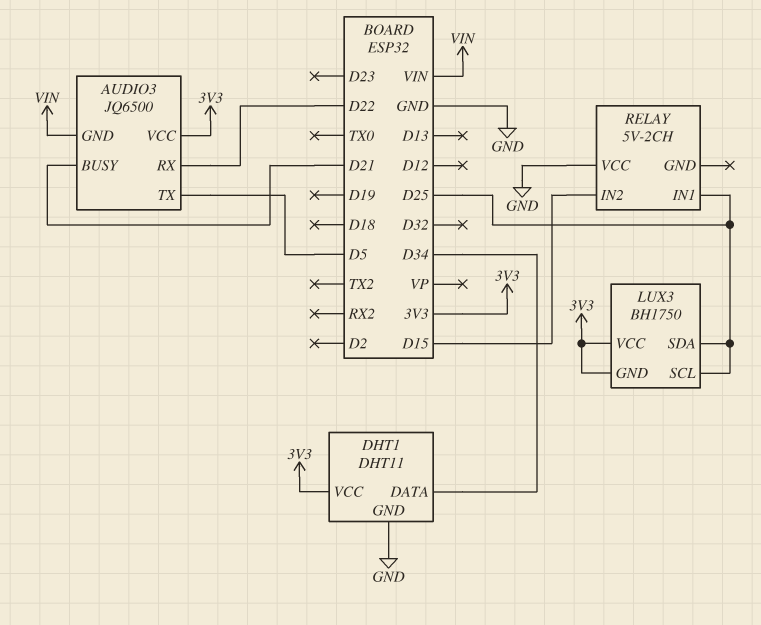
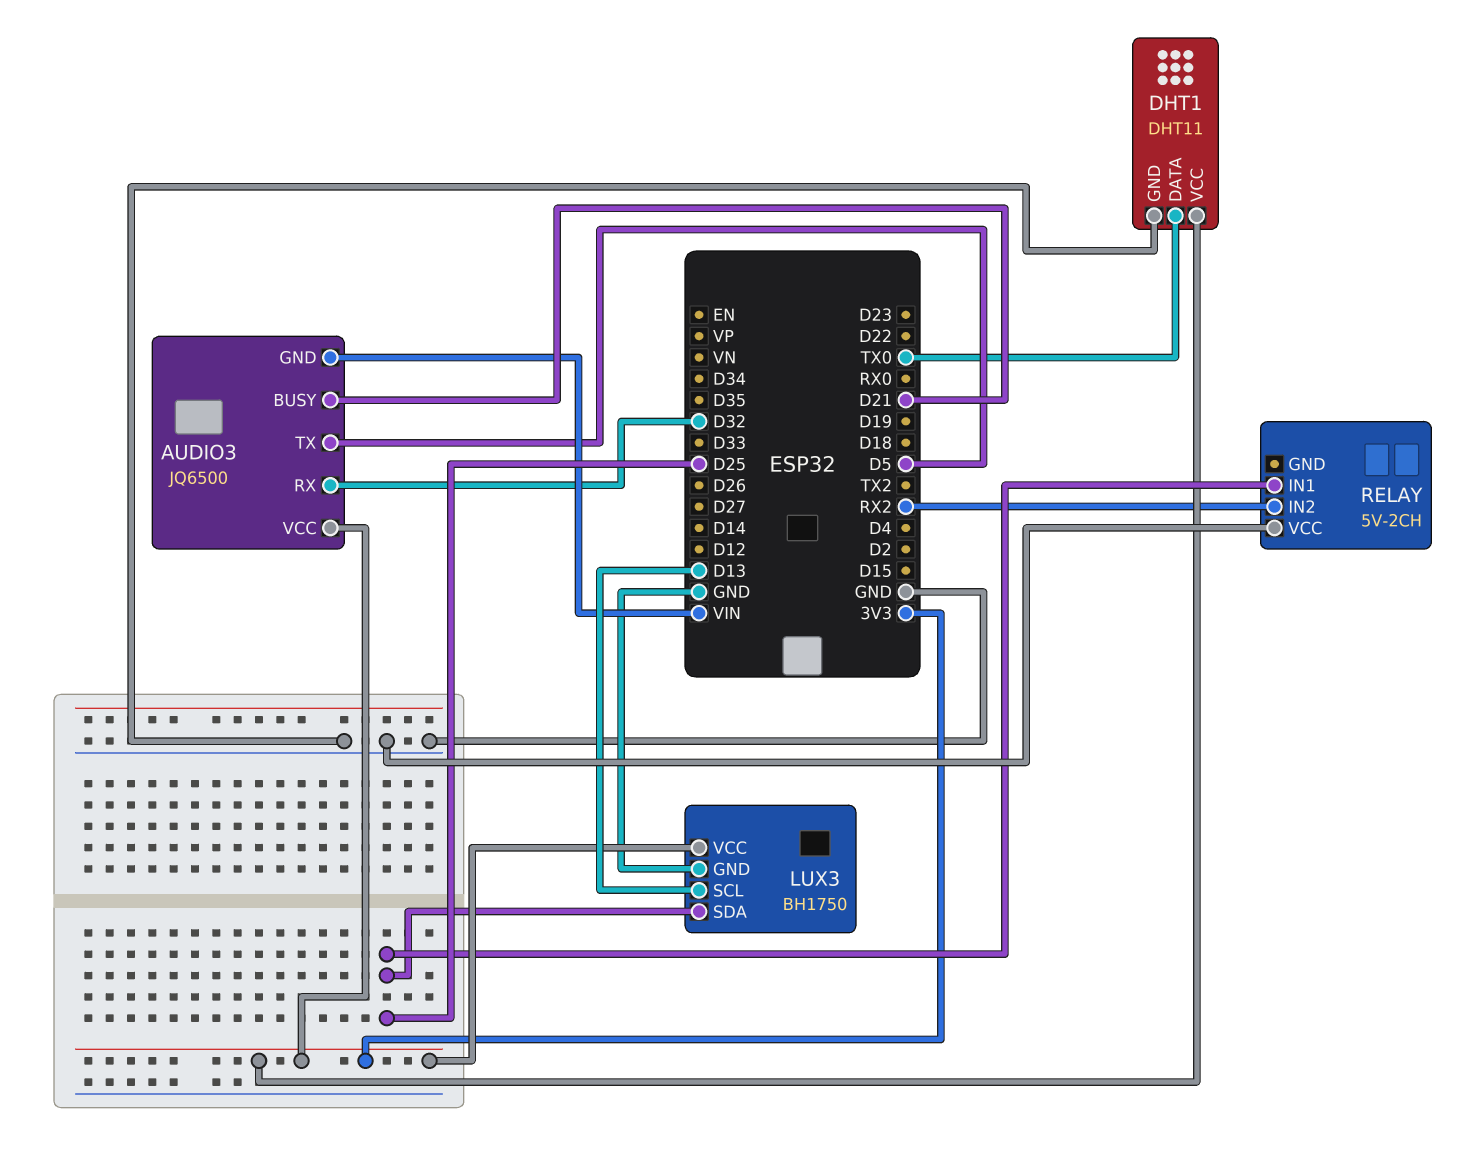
AUDIO3 pin RX: D22 -> D32
DHT1 pin DATA: D34 -> TX0
LUX3 pin GND: 3V3 -> GND
LUX3 pin SCL: D25 -> D13
RELAY pin IN2: D15 -> RX2

